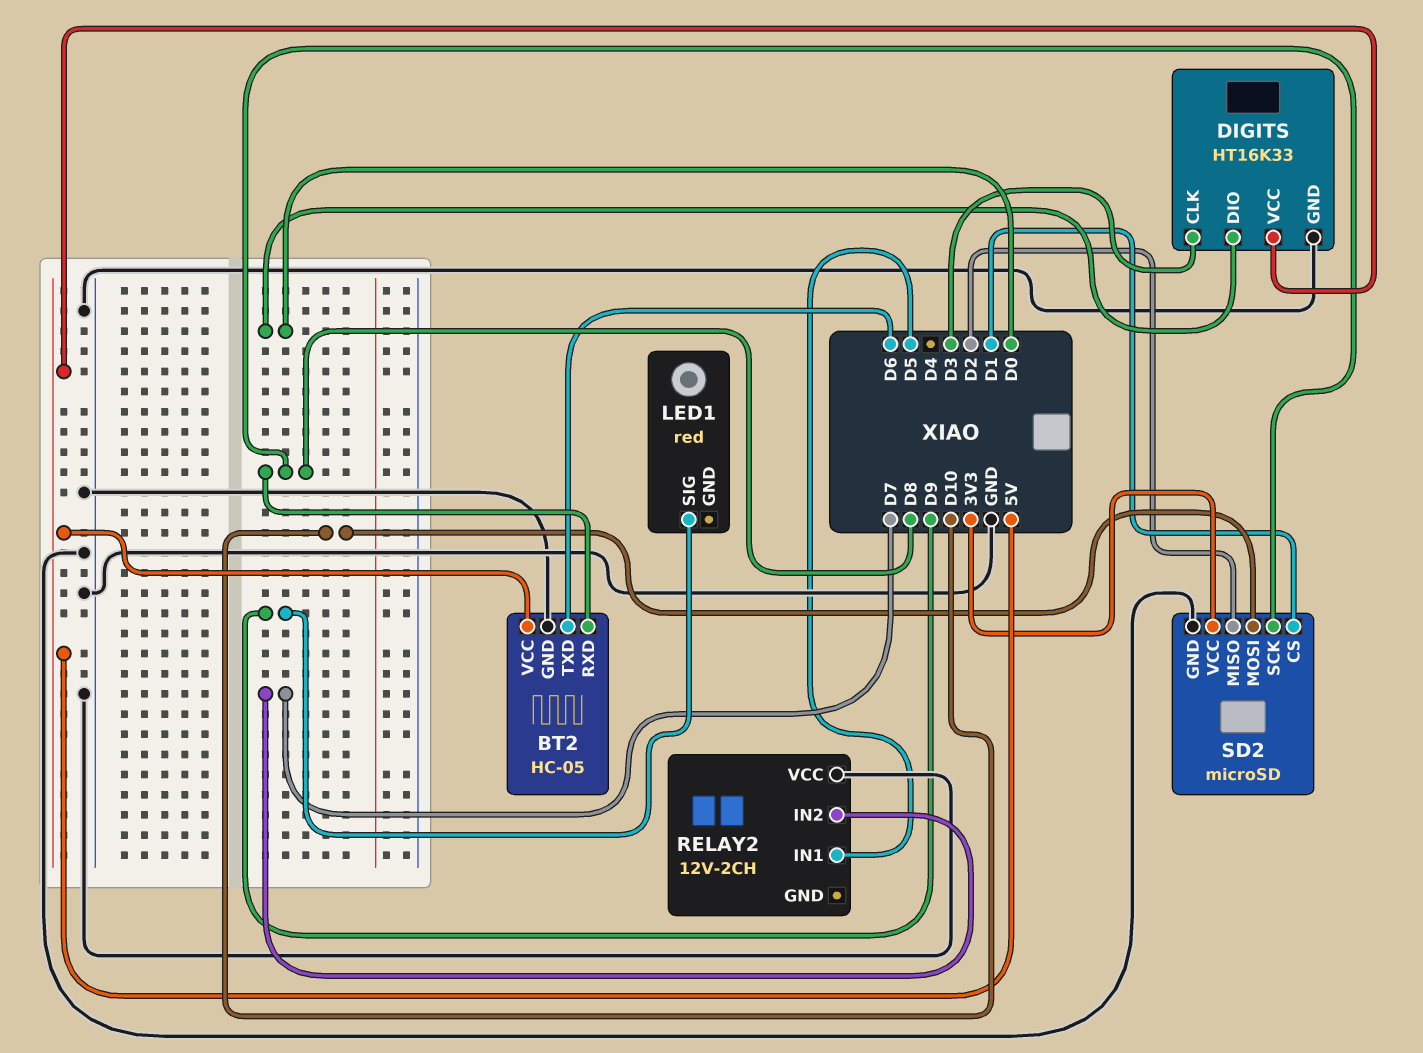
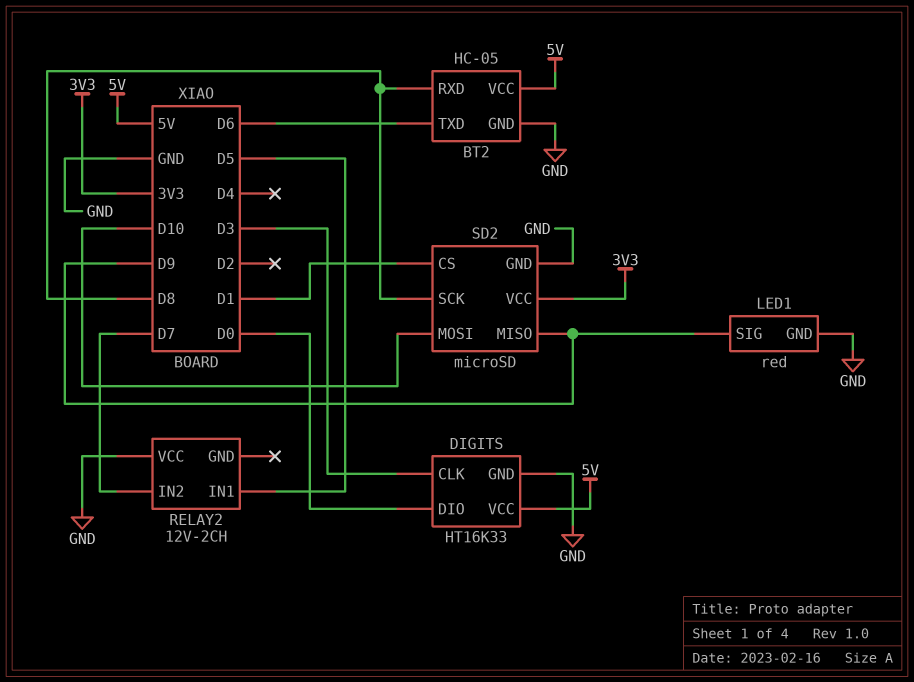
LED1 pin GND: none -> GND
SD2 pin MISO: D2 -> D9

